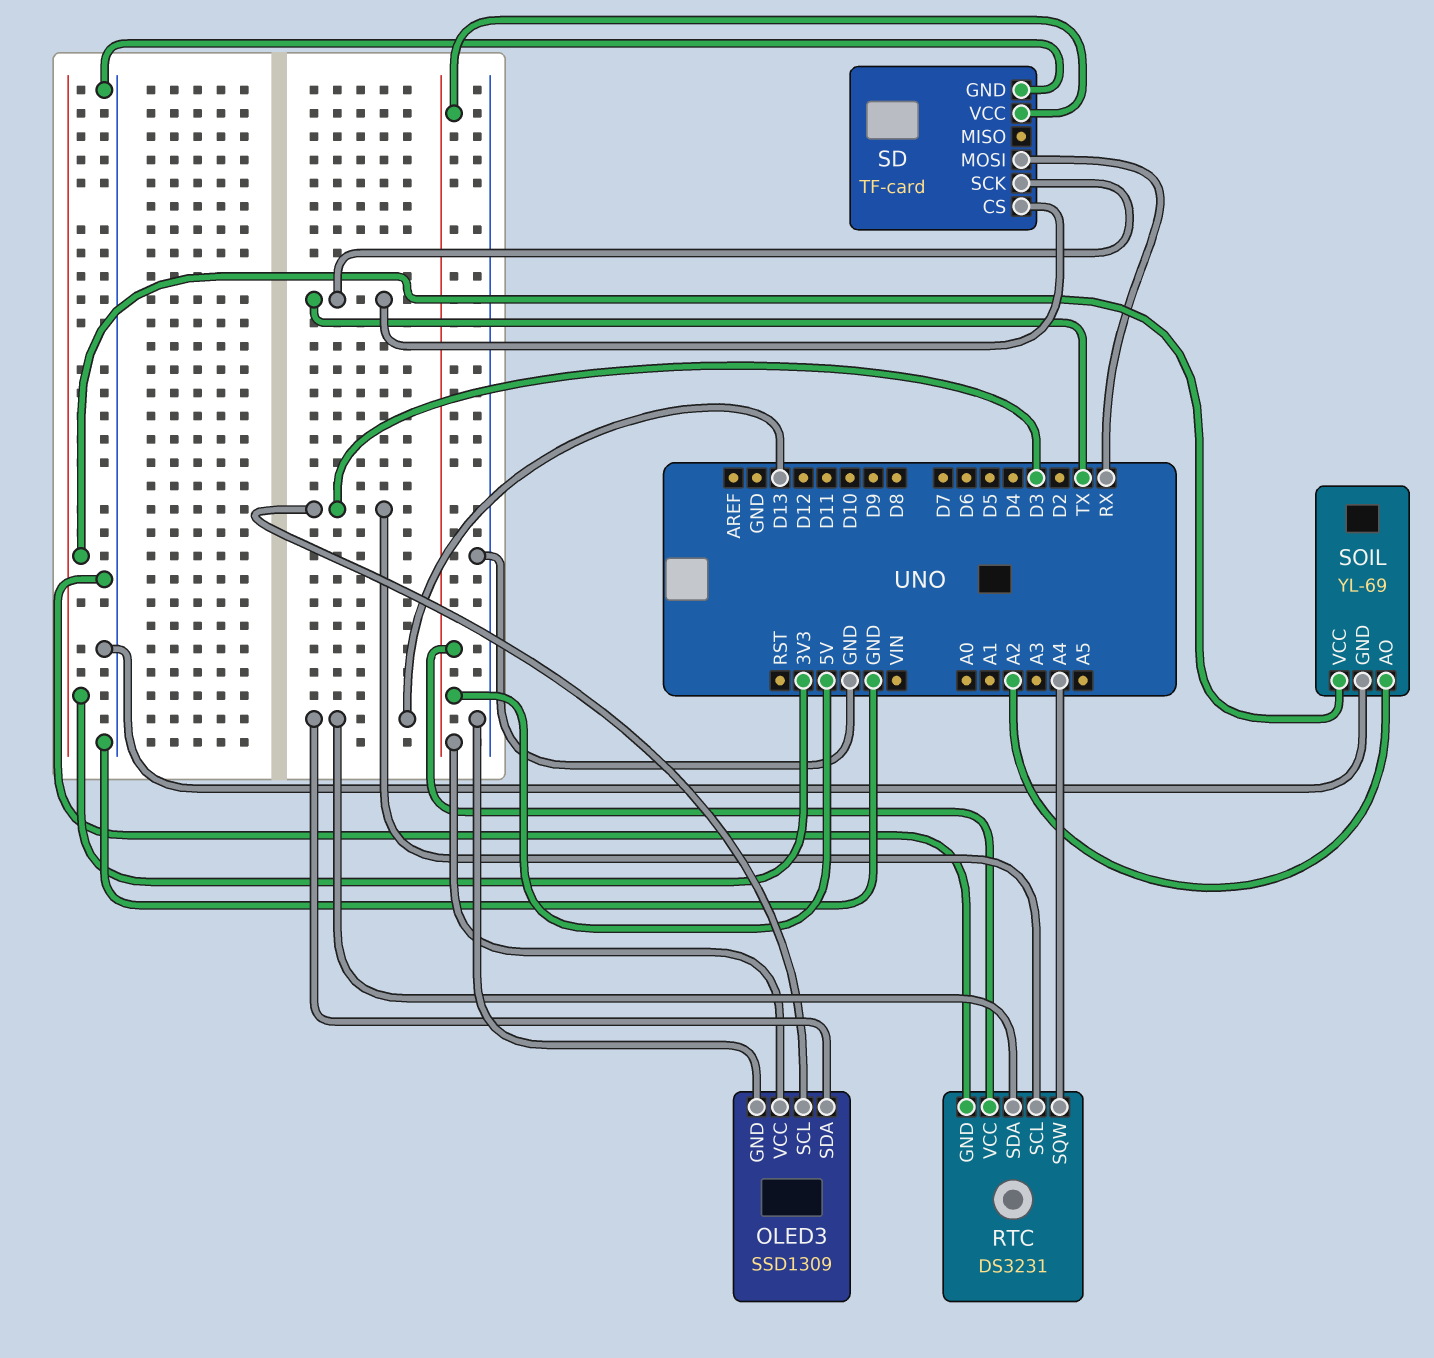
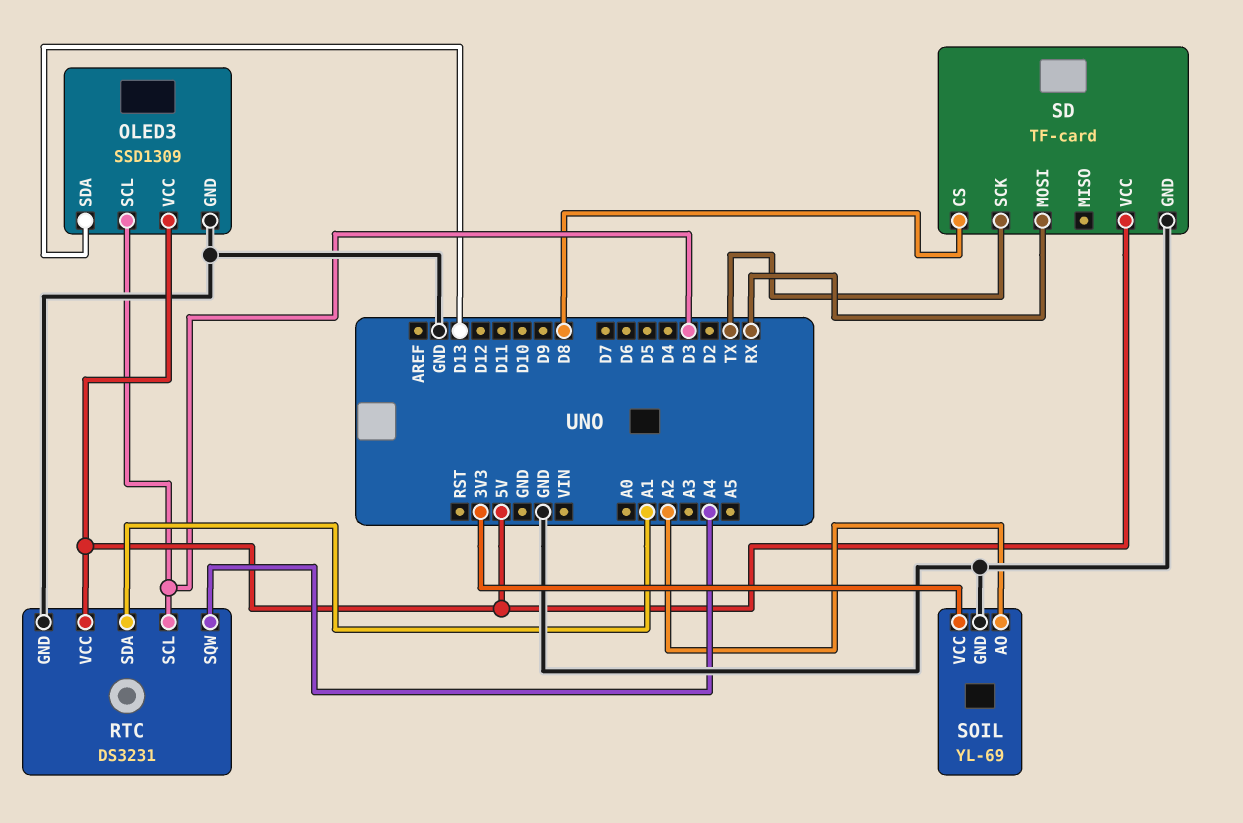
RTC pin SDA: D13 -> A1
SD pin CS: TX -> D8

